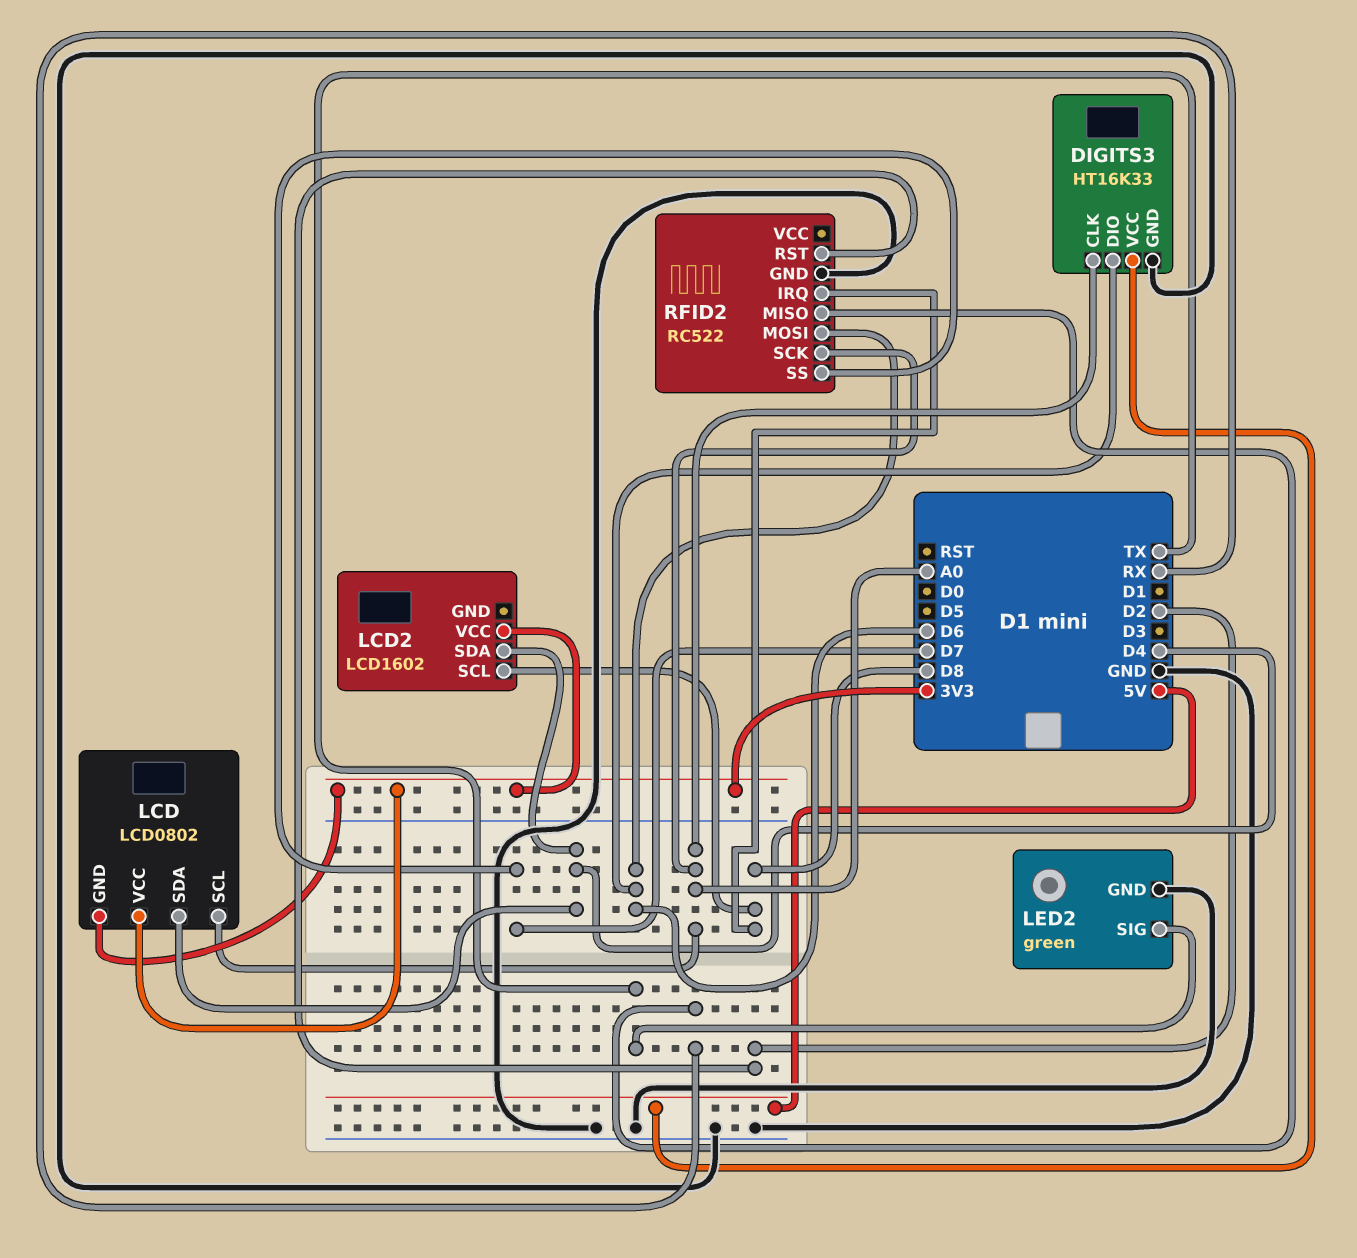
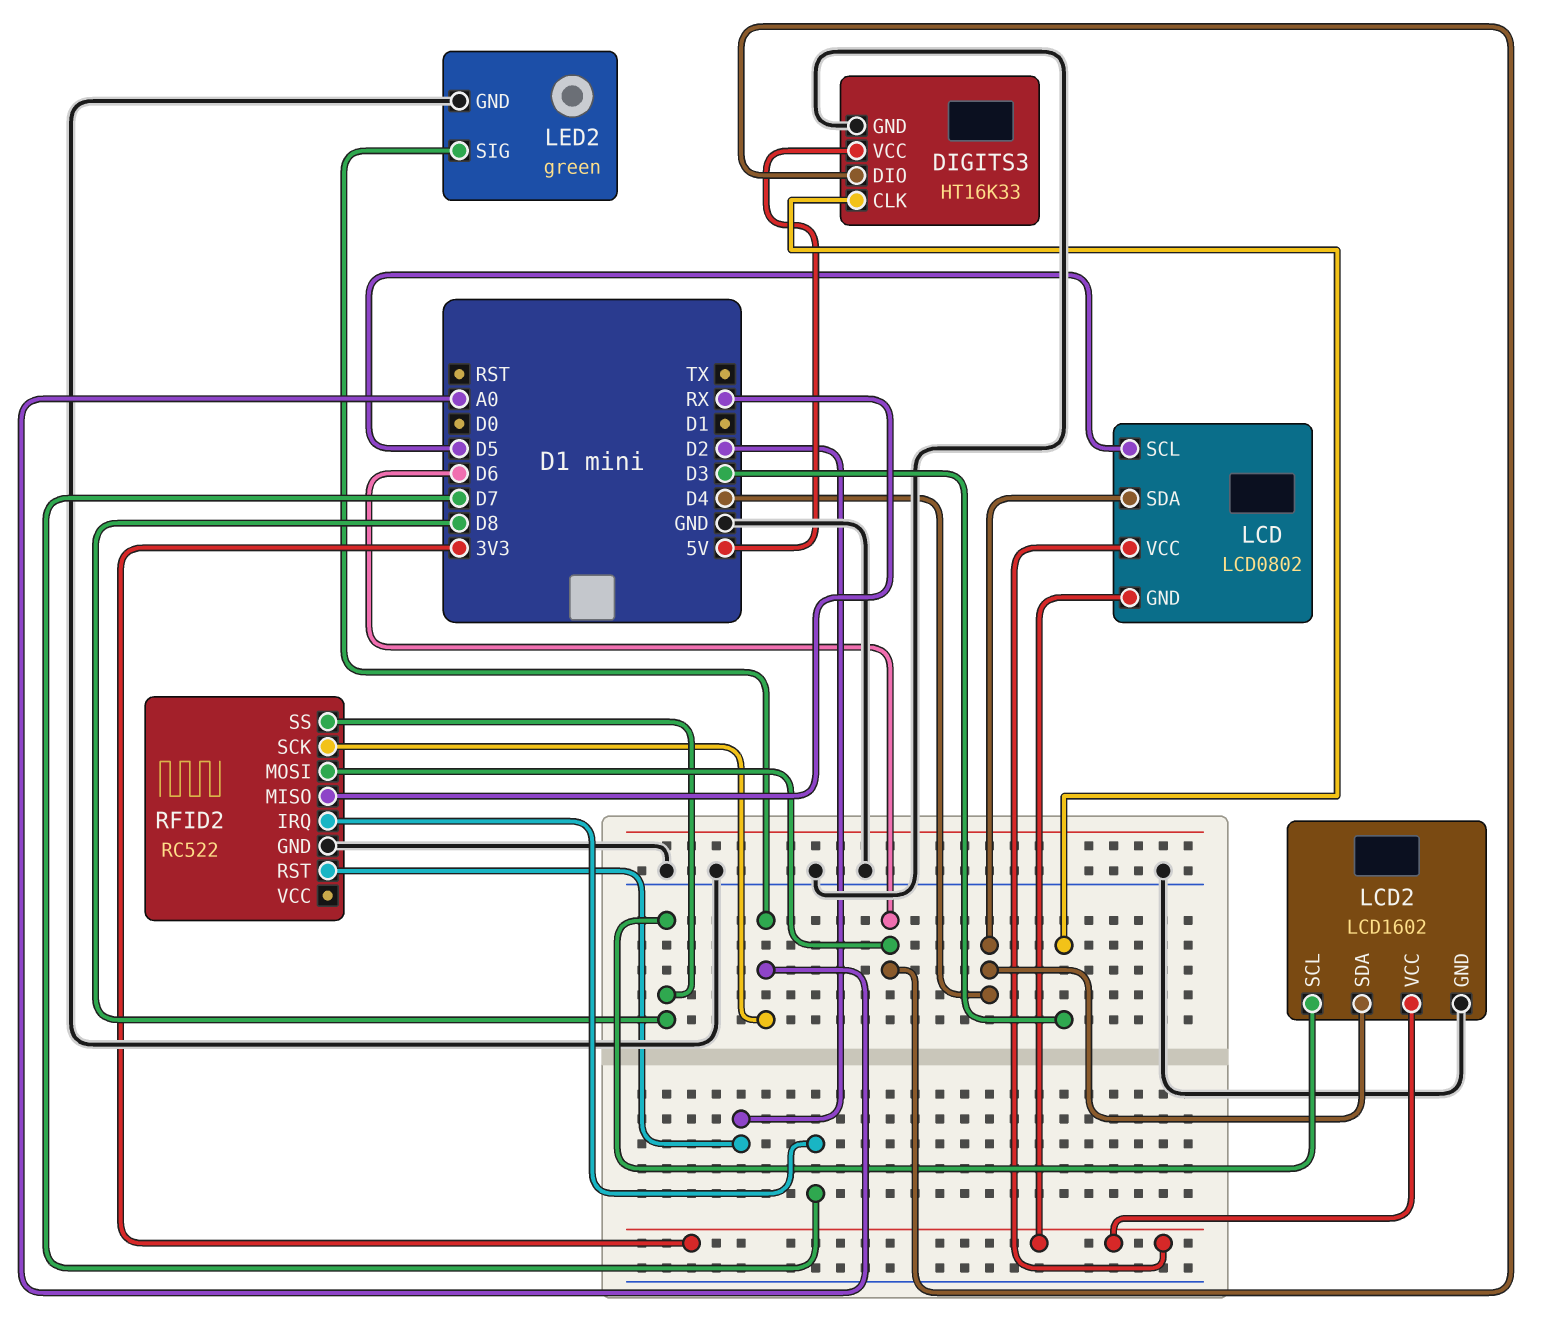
DIGITS3 pin CLK: A0 -> D3
LCD pin SCL: A0 -> D5
LCD2 pin GND: none -> GND
LED2 pin SIG: TX -> A0
RFID2 pin IRQ: D8 -> D7
RFID2 pin SS: D7 -> D8

